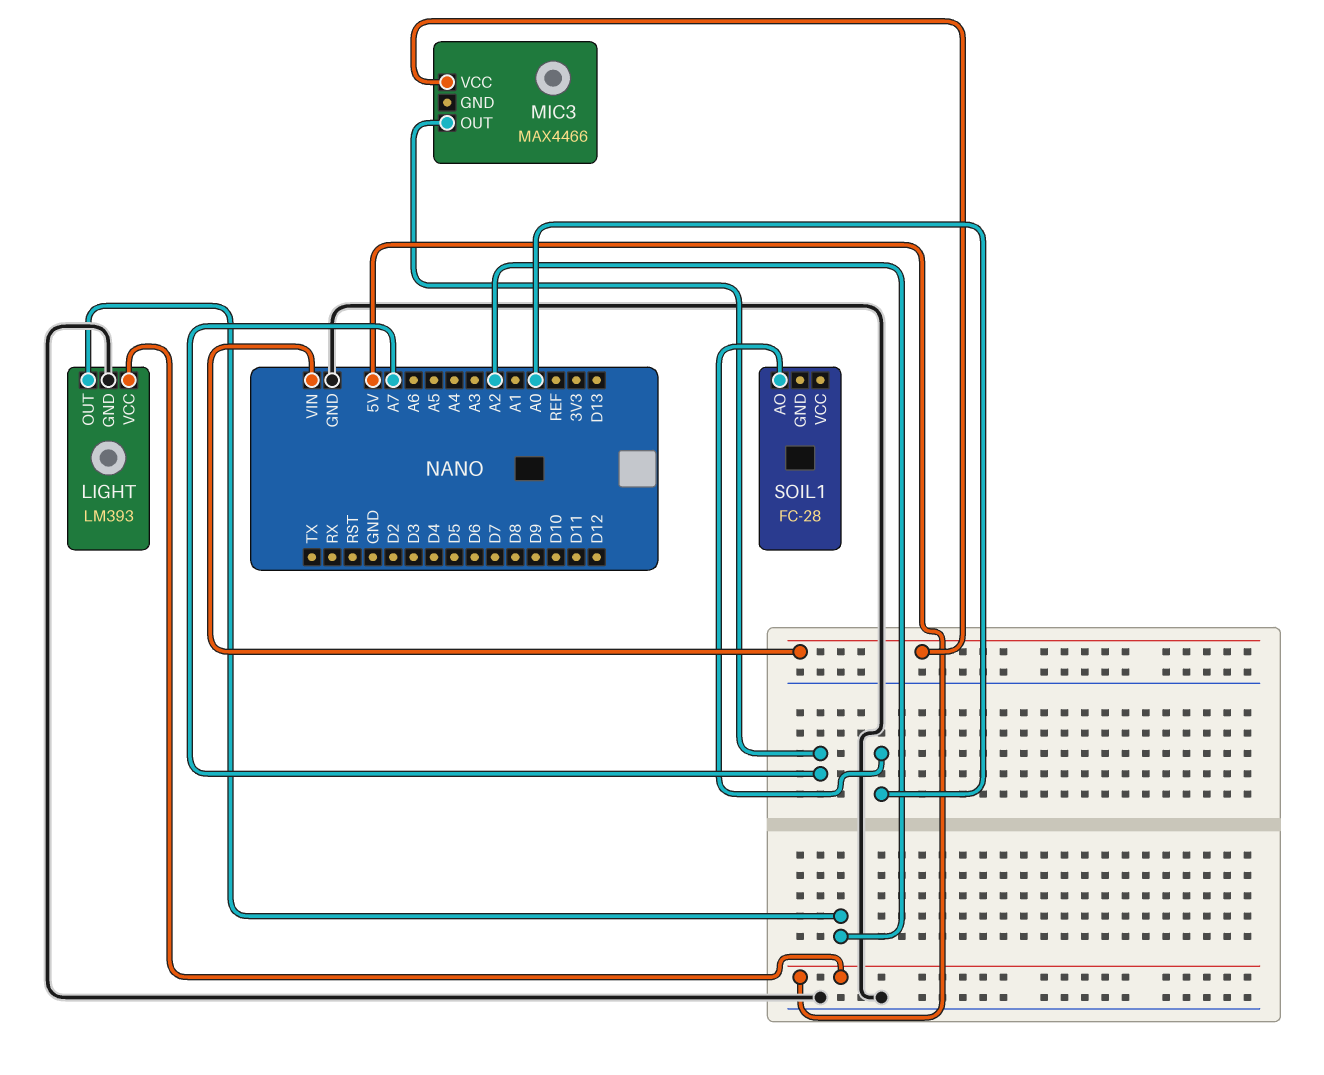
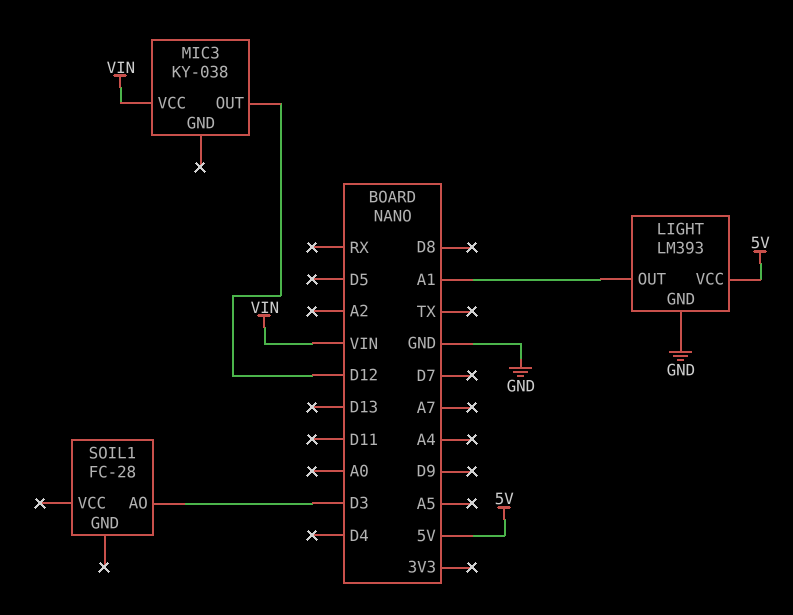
LIGHT pin OUT: A2 -> A1
MIC3: MAX4466 -> KY-038
MIC3 pin OUT: A7 -> D12
SOIL1 pin AO: A0 -> D3

